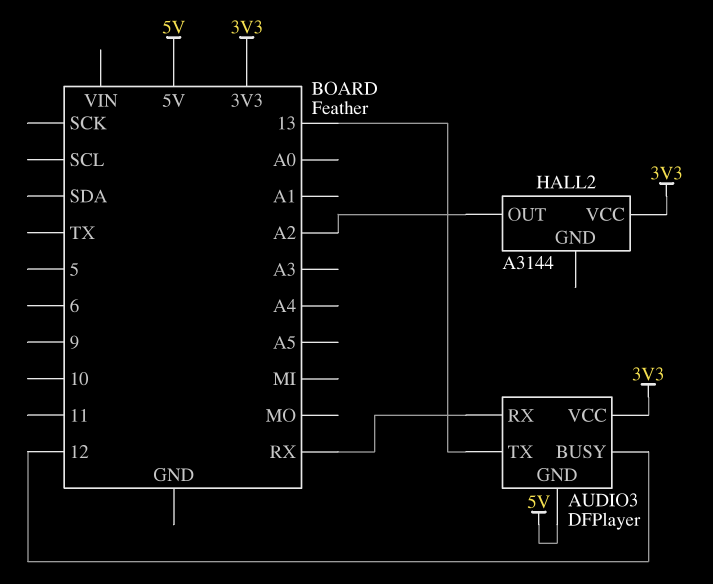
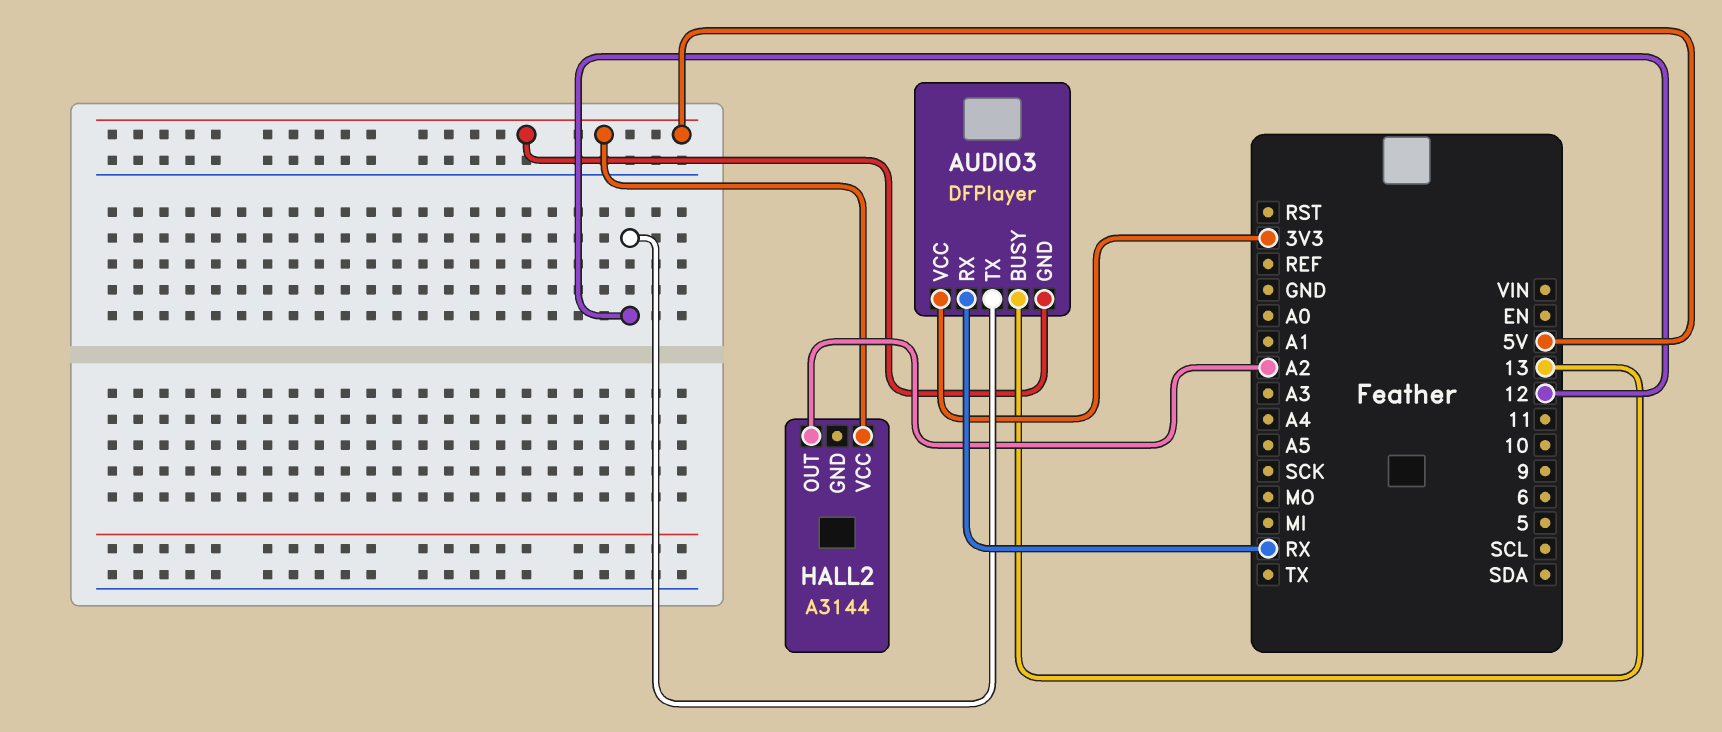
AUDIO3 pin BUSY: 12 -> 13
AUDIO3 pin TX: 13 -> 12
HALL2 pin VCC: 3V3 -> 5V

